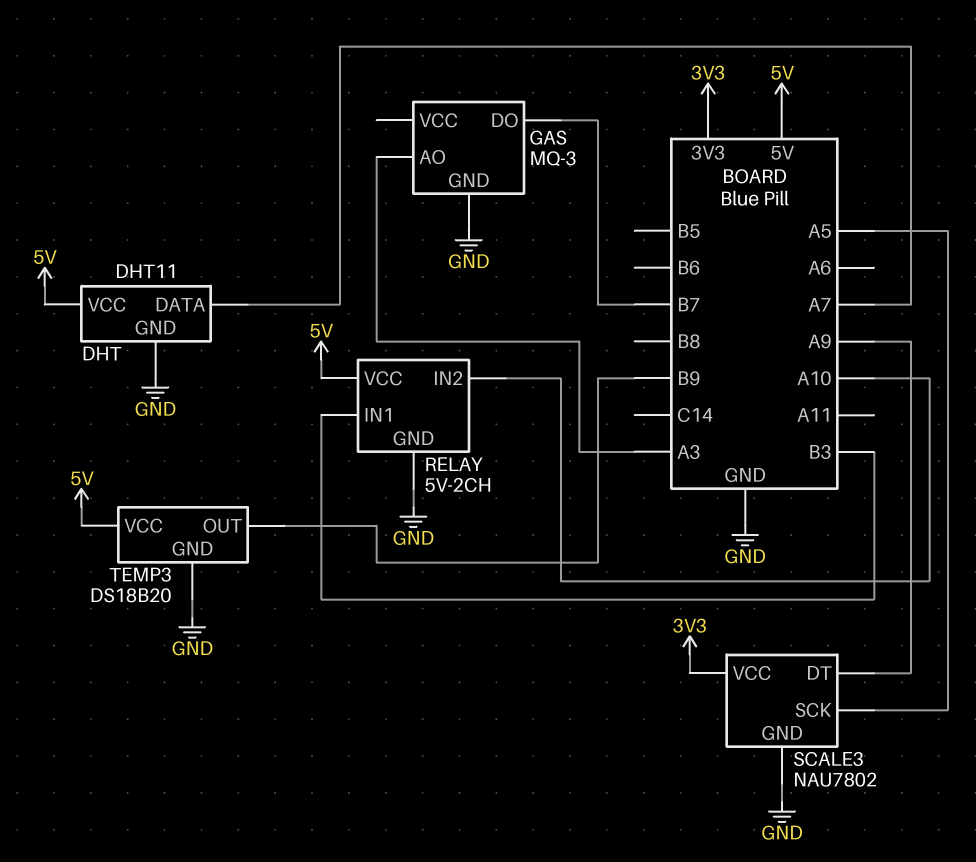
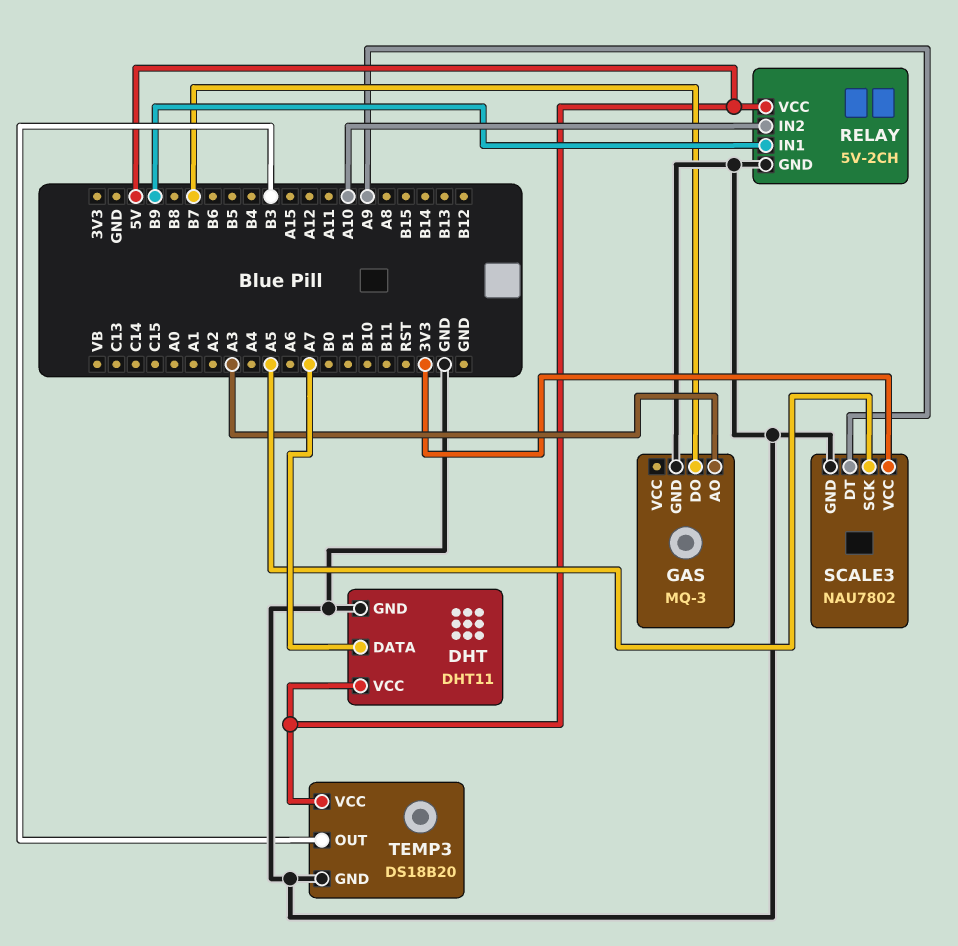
RELAY pin IN1: B3 -> B9
TEMP3 pin OUT: B9 -> B3

